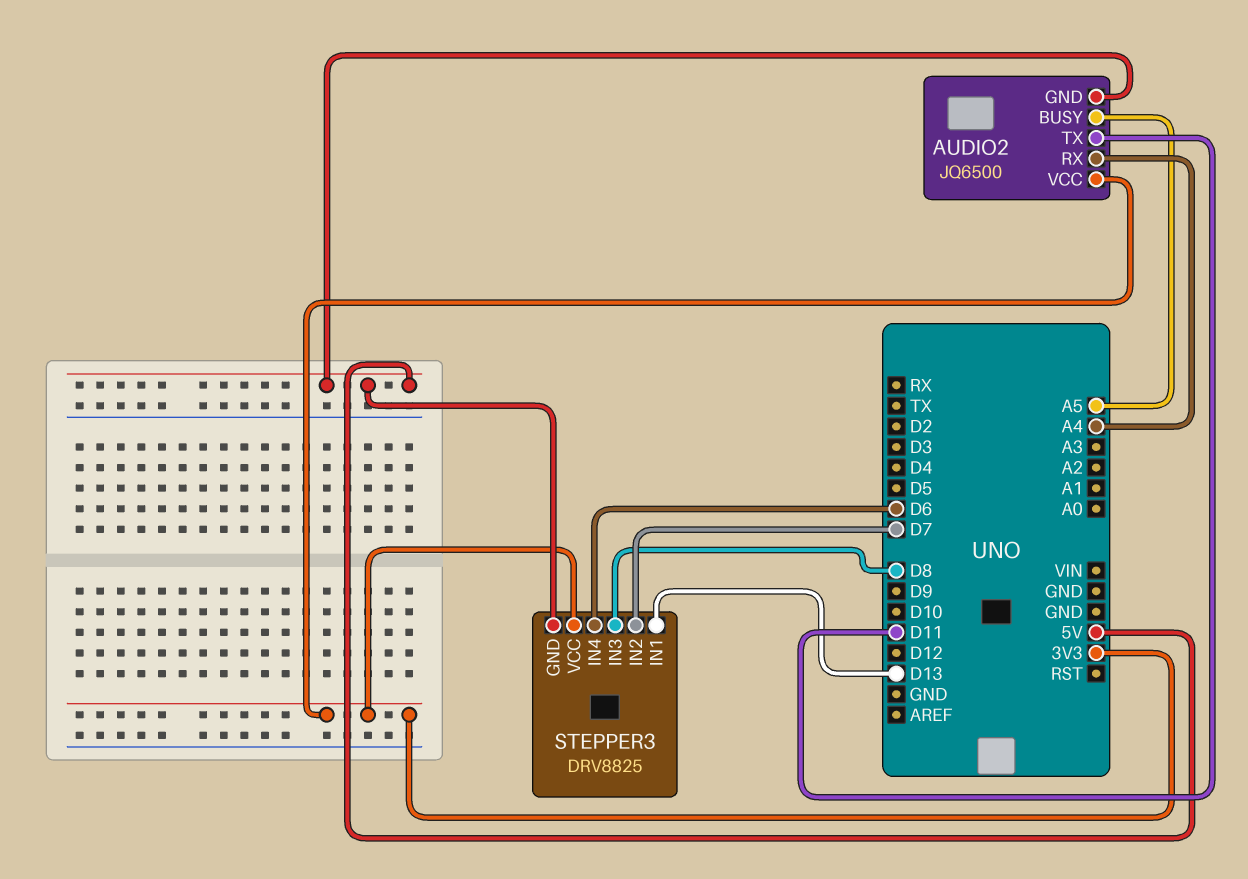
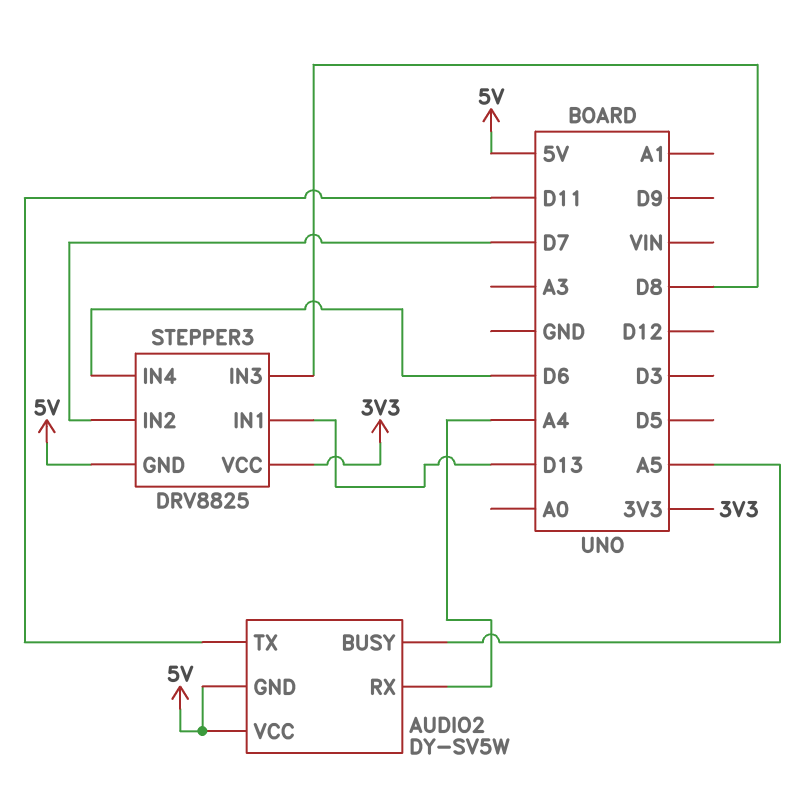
AUDIO2: JQ6500 -> DY-SV5W
AUDIO2 pin VCC: 3V3 -> 5V

